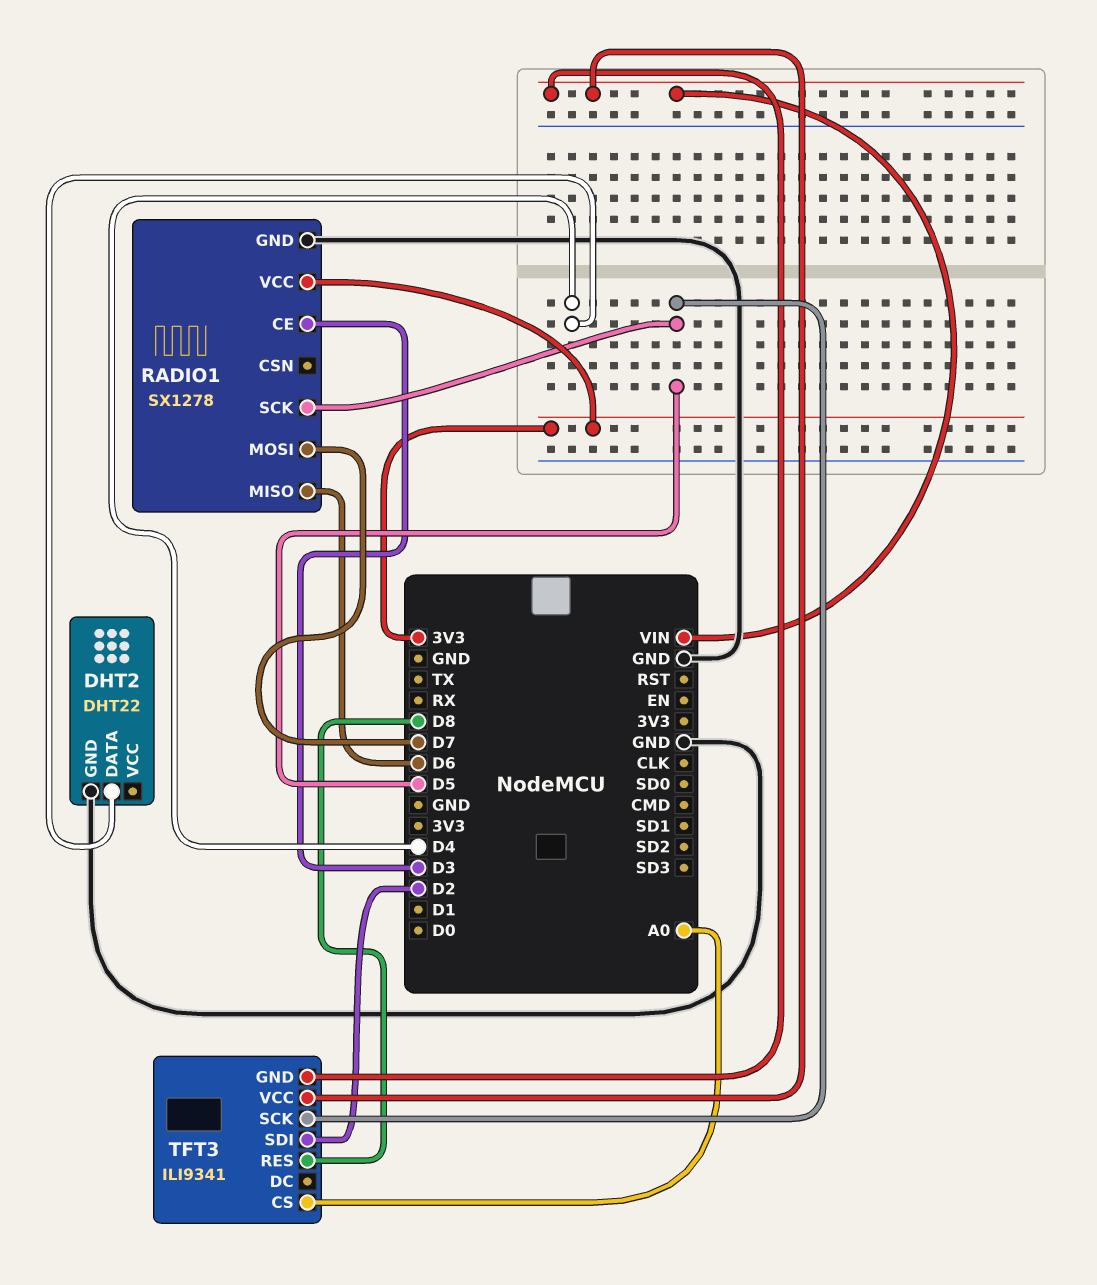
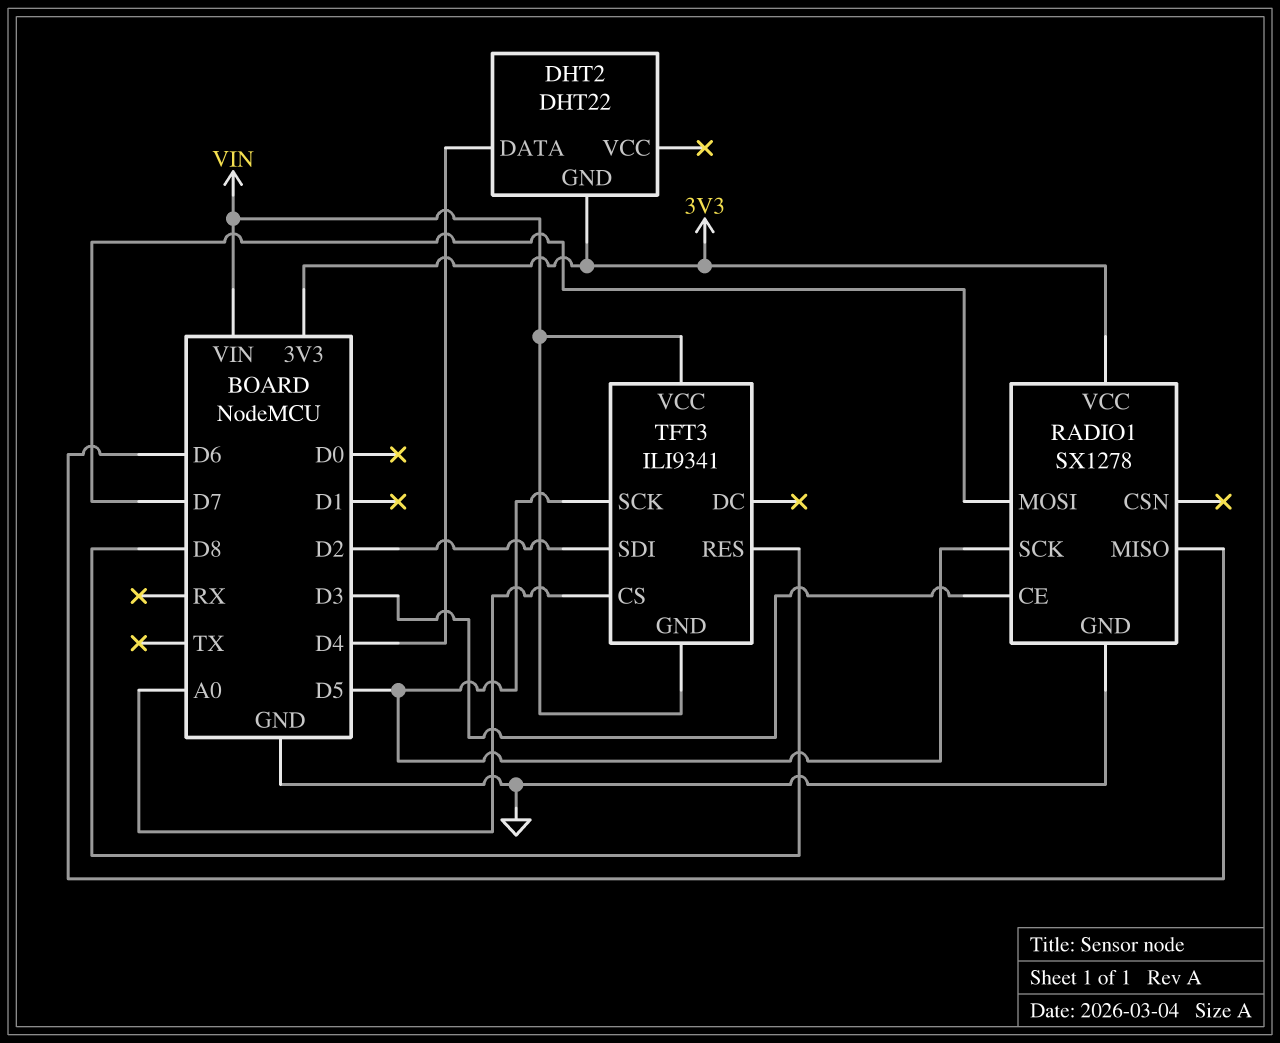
DHT2 pin GND: GND -> 3V3

